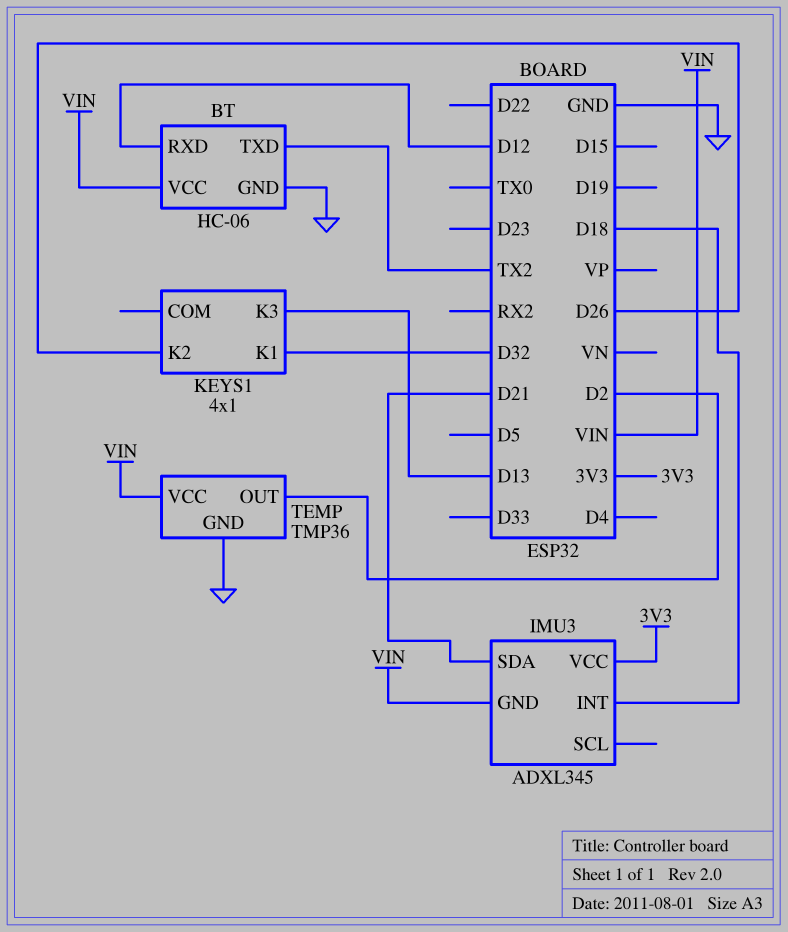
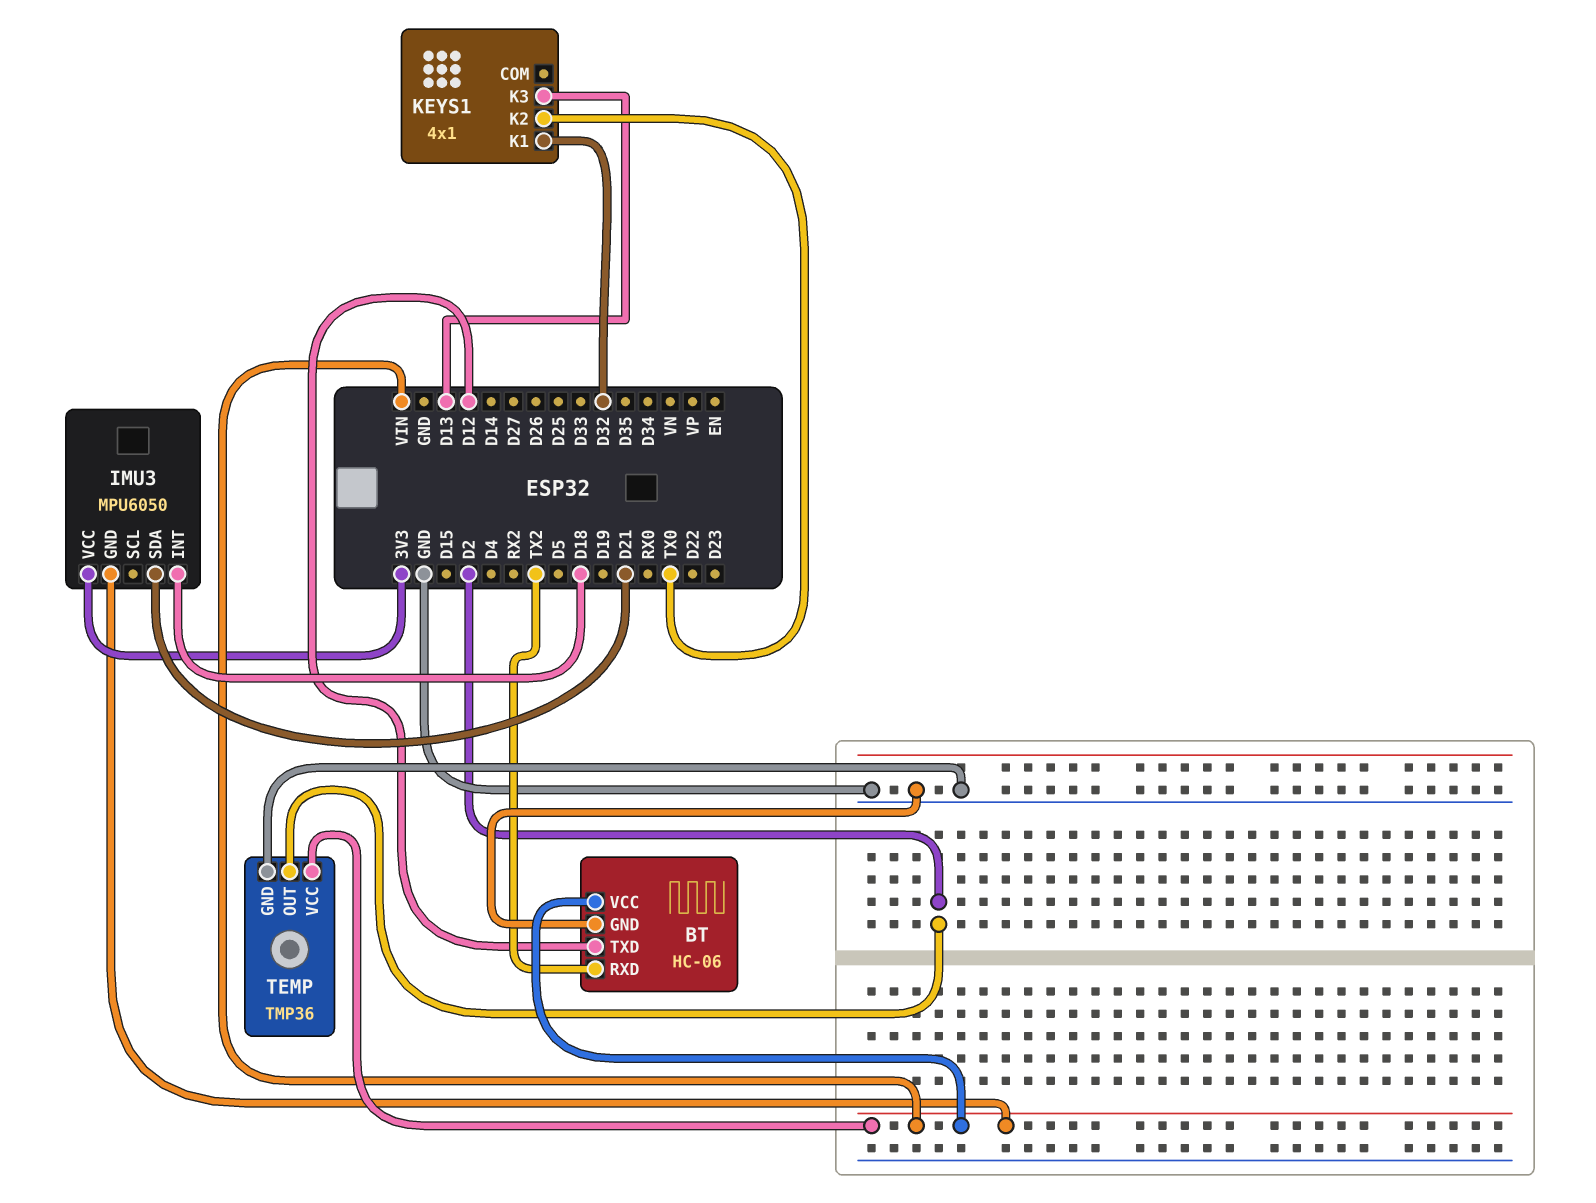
BT pin RXD: D12 -> TX2
BT pin TXD: TX2 -> D12
IMU3: ADXL345 -> MPU6050
KEYS1 pin K2: D26 -> TX0

